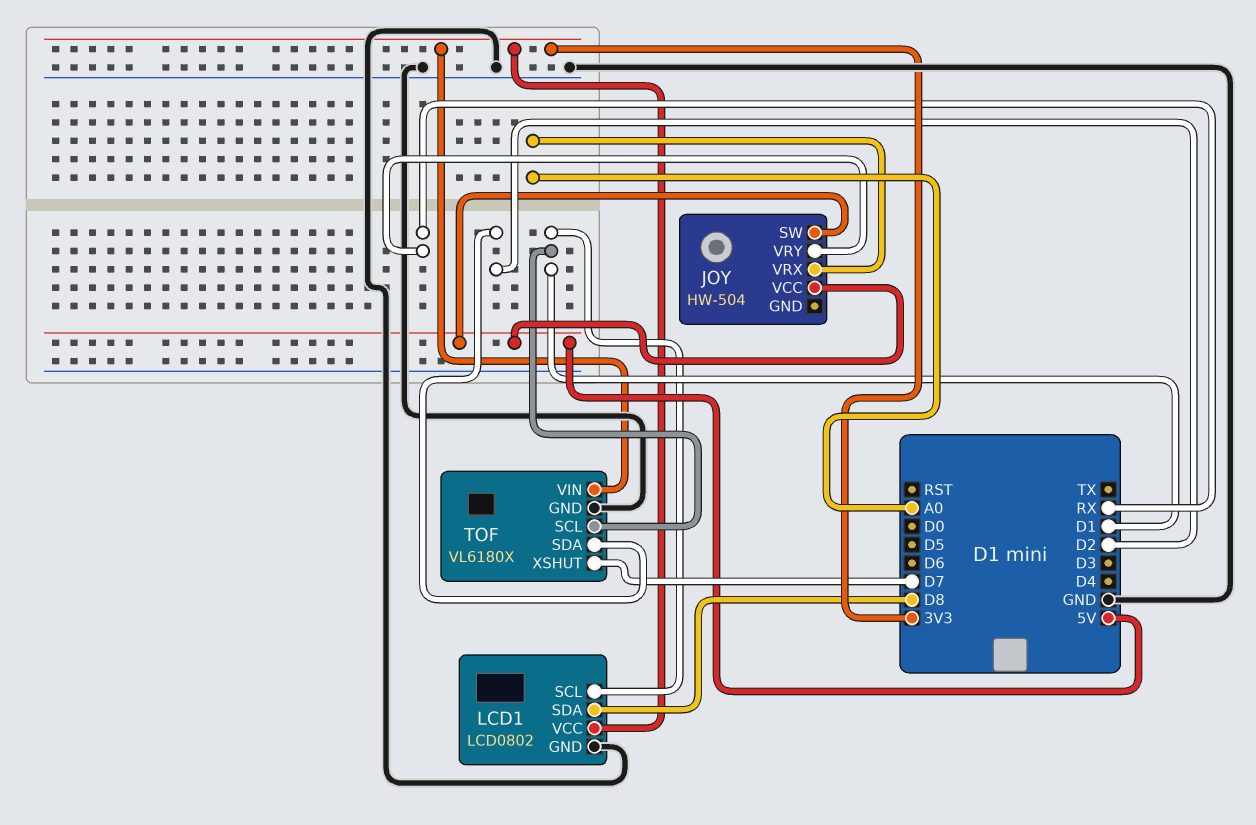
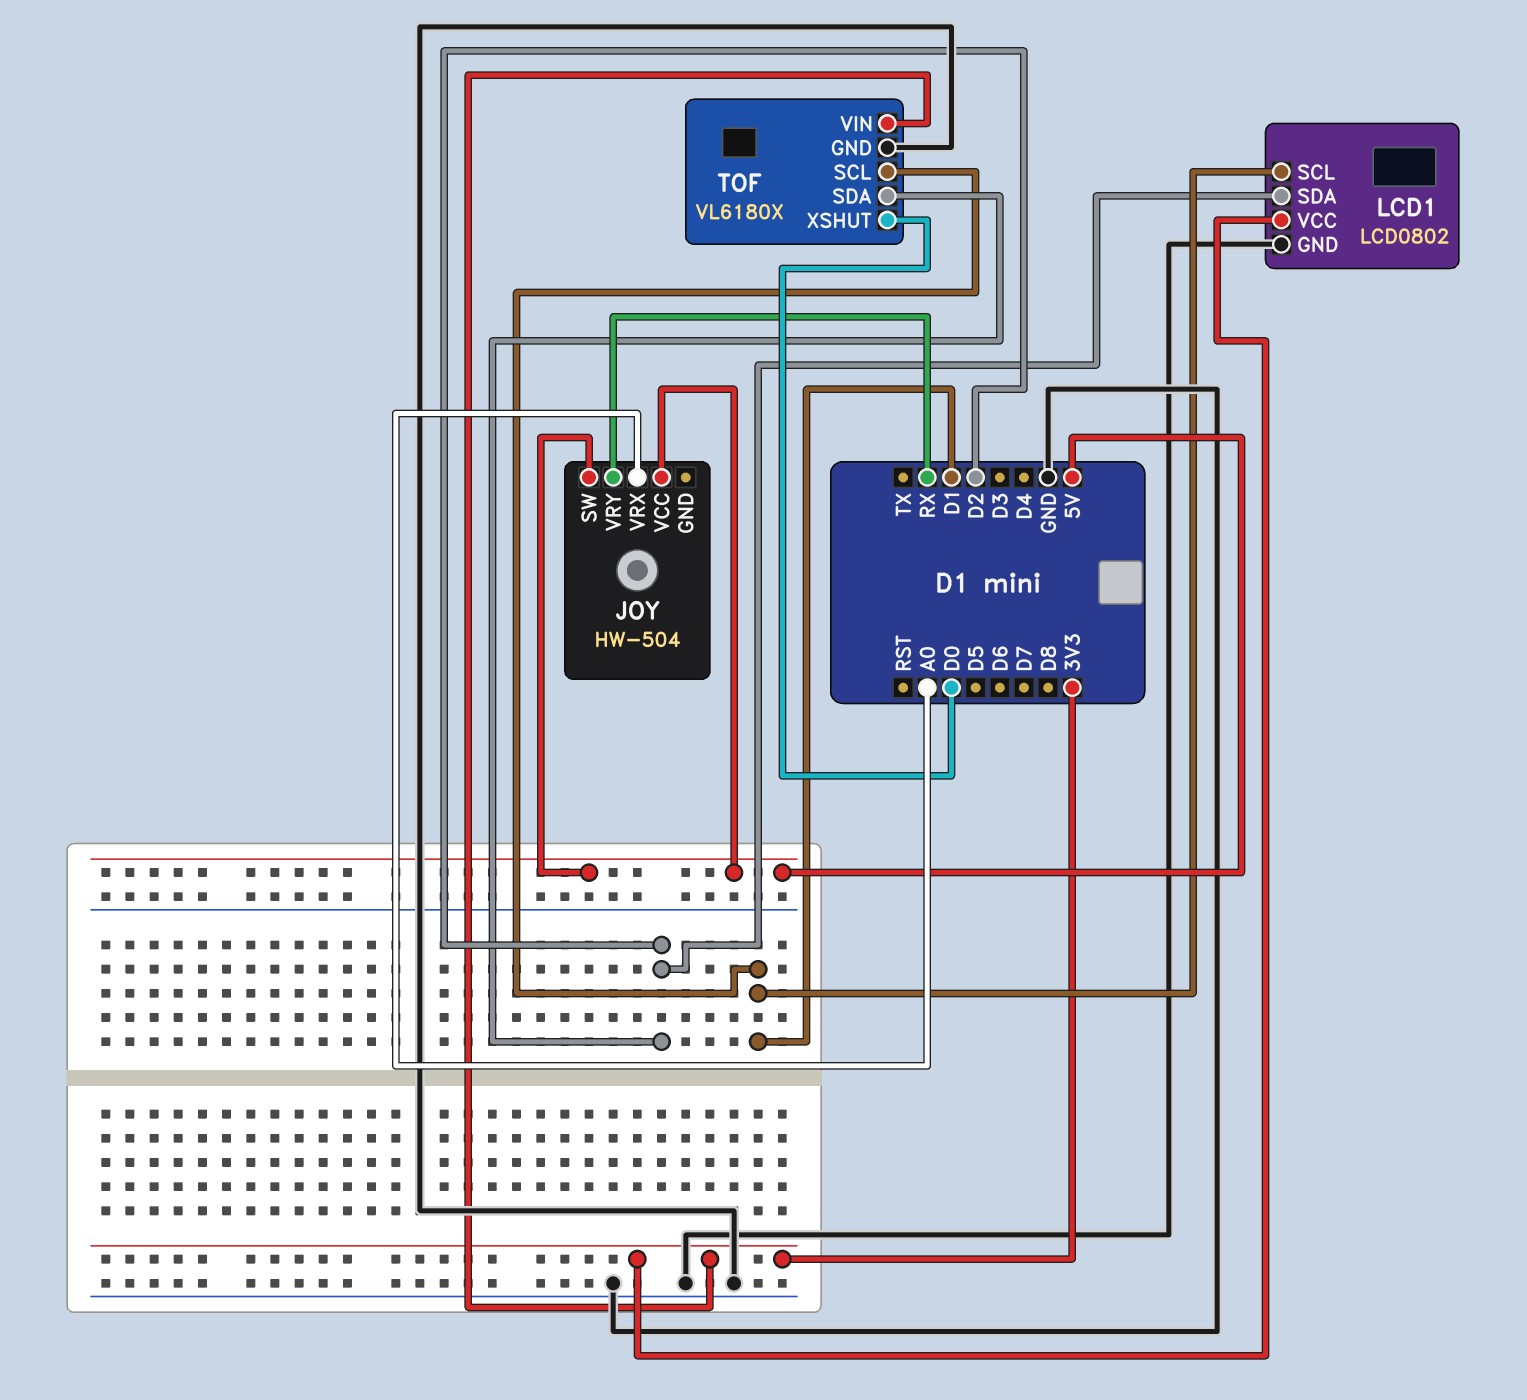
LCD1 pin SDA: D8 -> D2
TOF pin XSHUT: D7 -> D0

